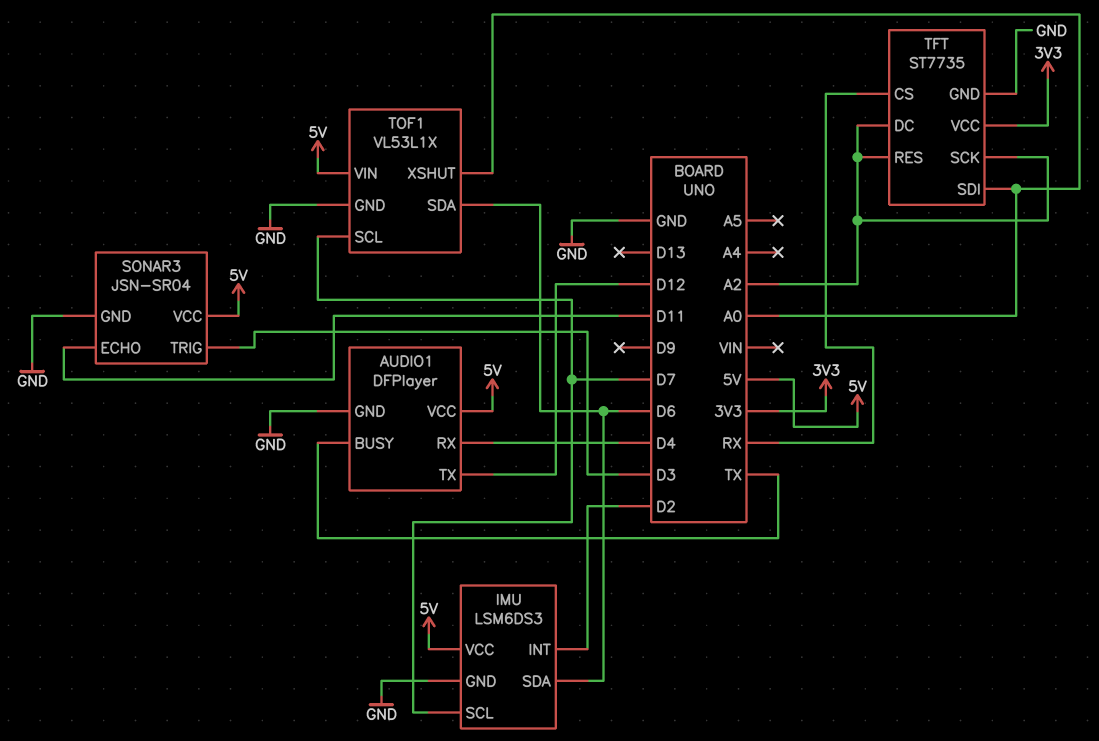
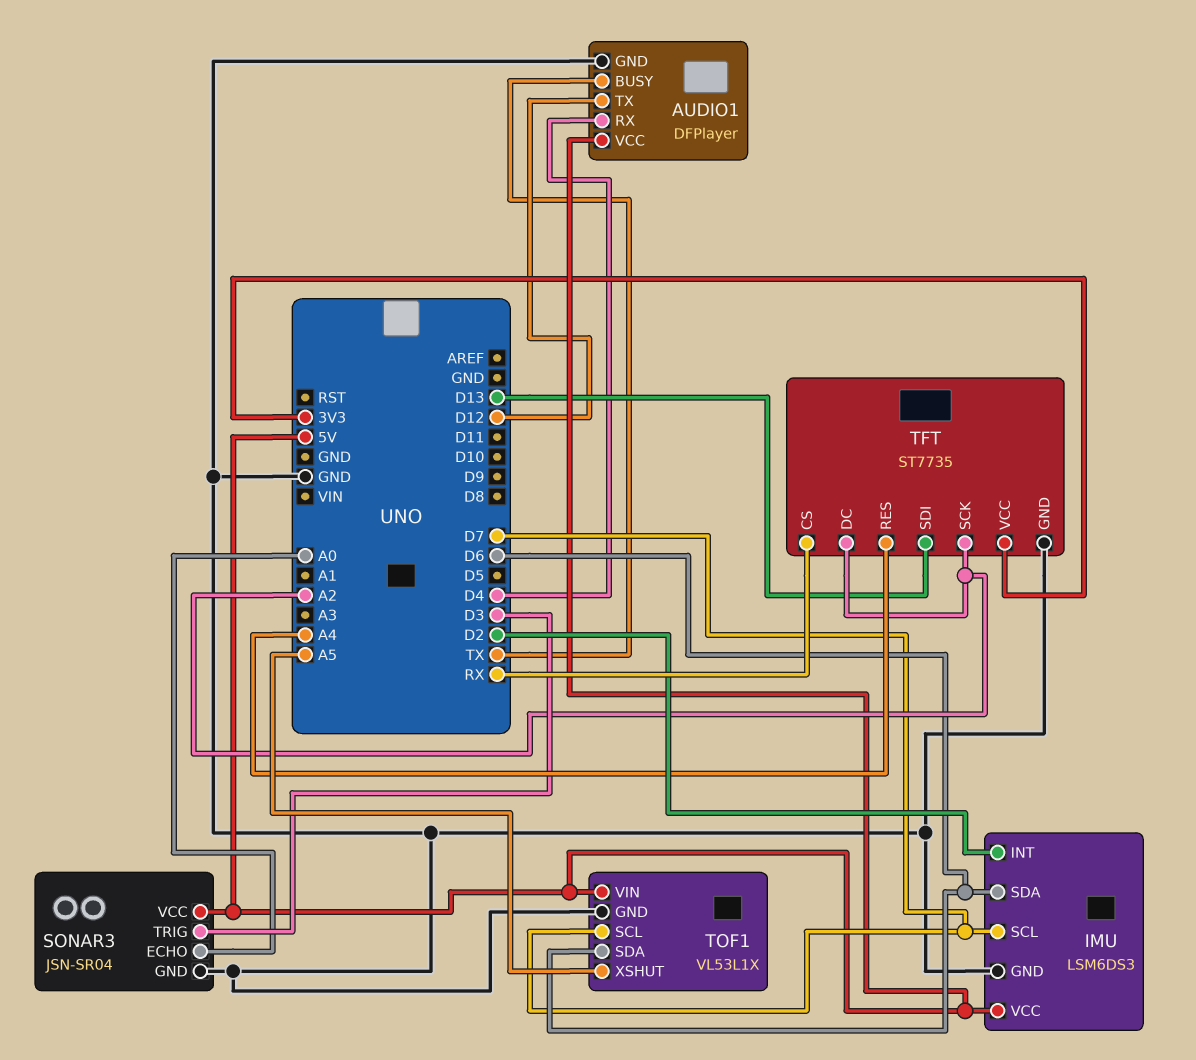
SONAR3 pin ECHO: D11 -> A0
TFT pin RES: A2 -> A4
TFT pin SDI: A0 -> D13
TOF1 pin XSHUT: A0 -> A5

